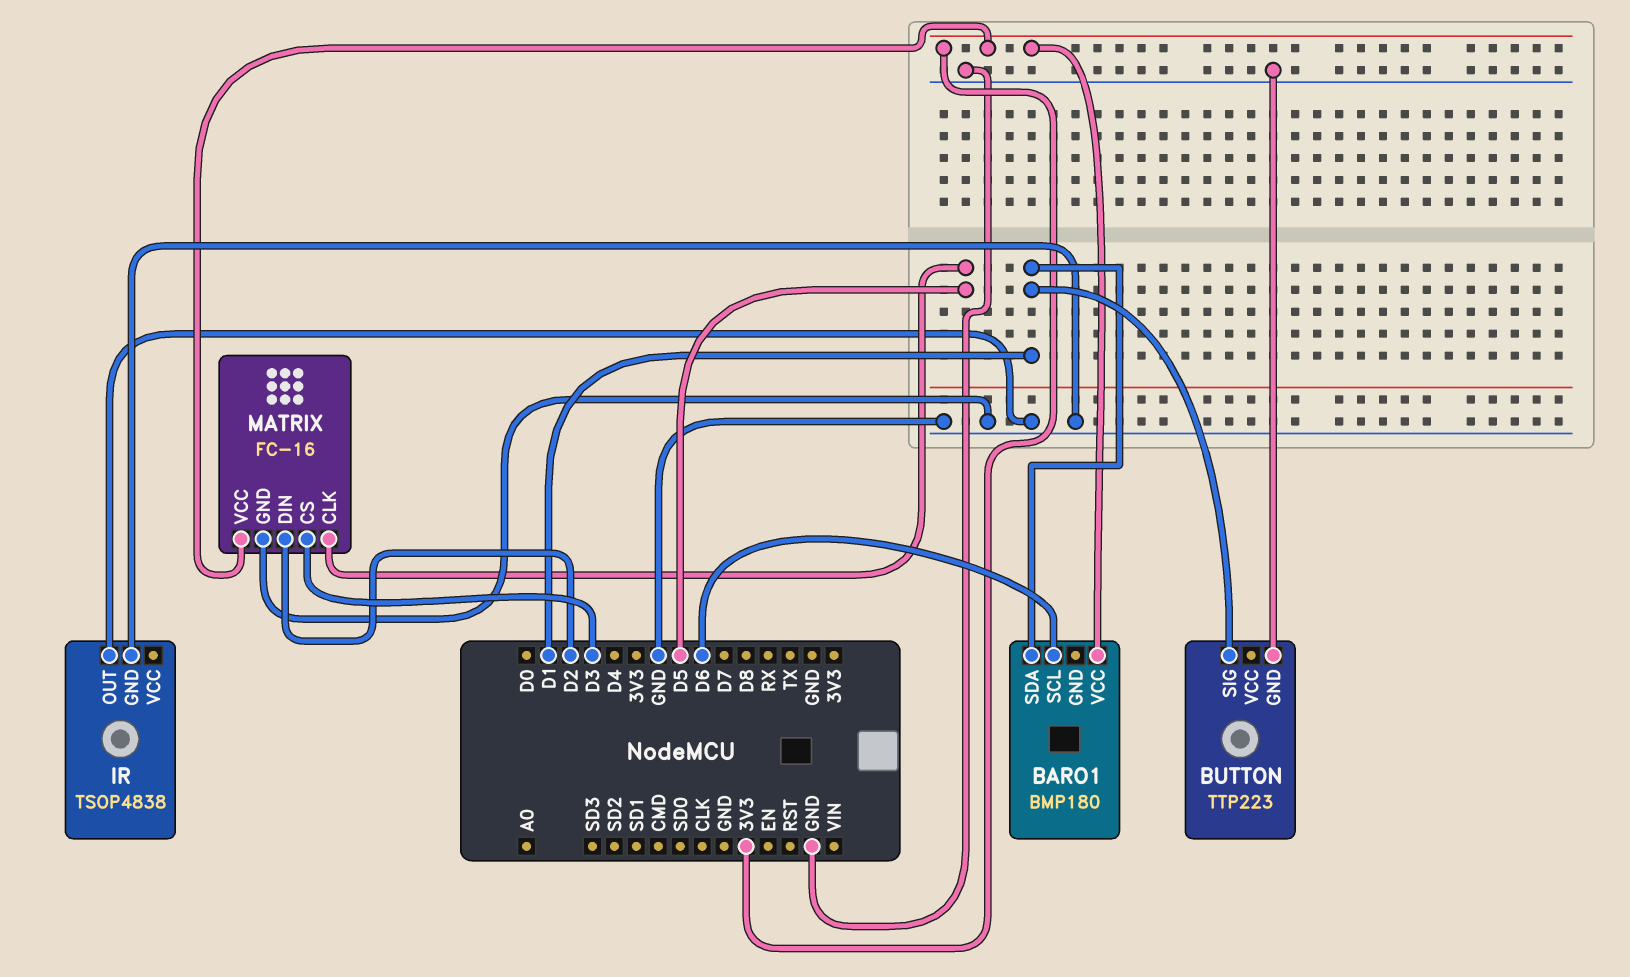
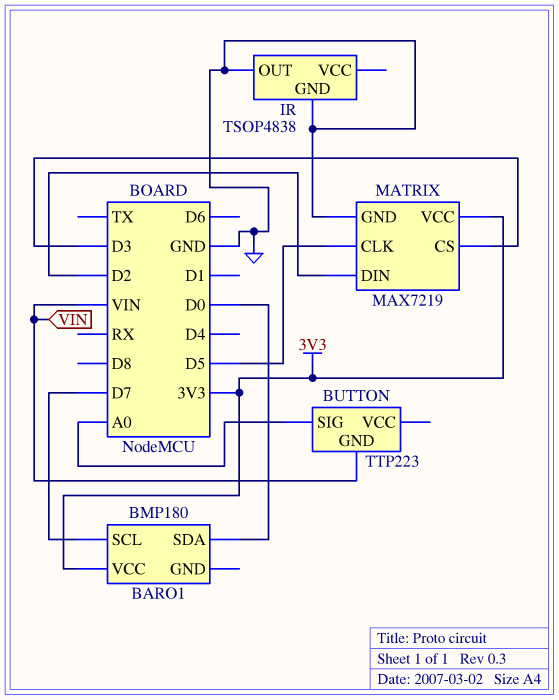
BARO1 pin SCL: D6 -> D7
BARO1 pin SDA: D1 -> D0
BUTTON pin GND: GND -> VIN
BUTTON pin SIG: D1 -> A0
MATRIX: FC-16 -> MAX7219

